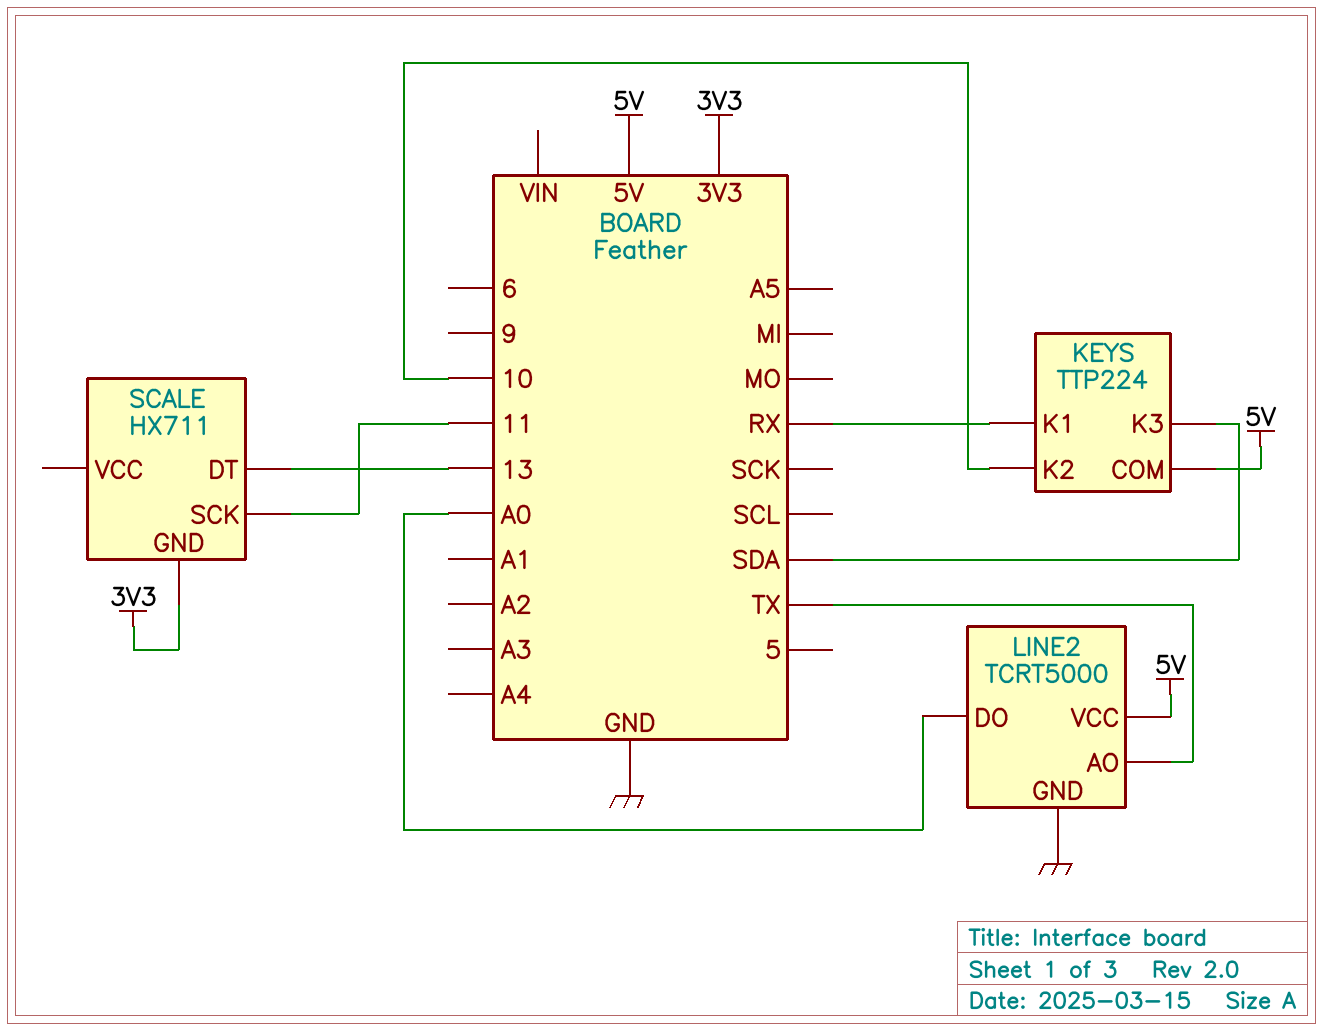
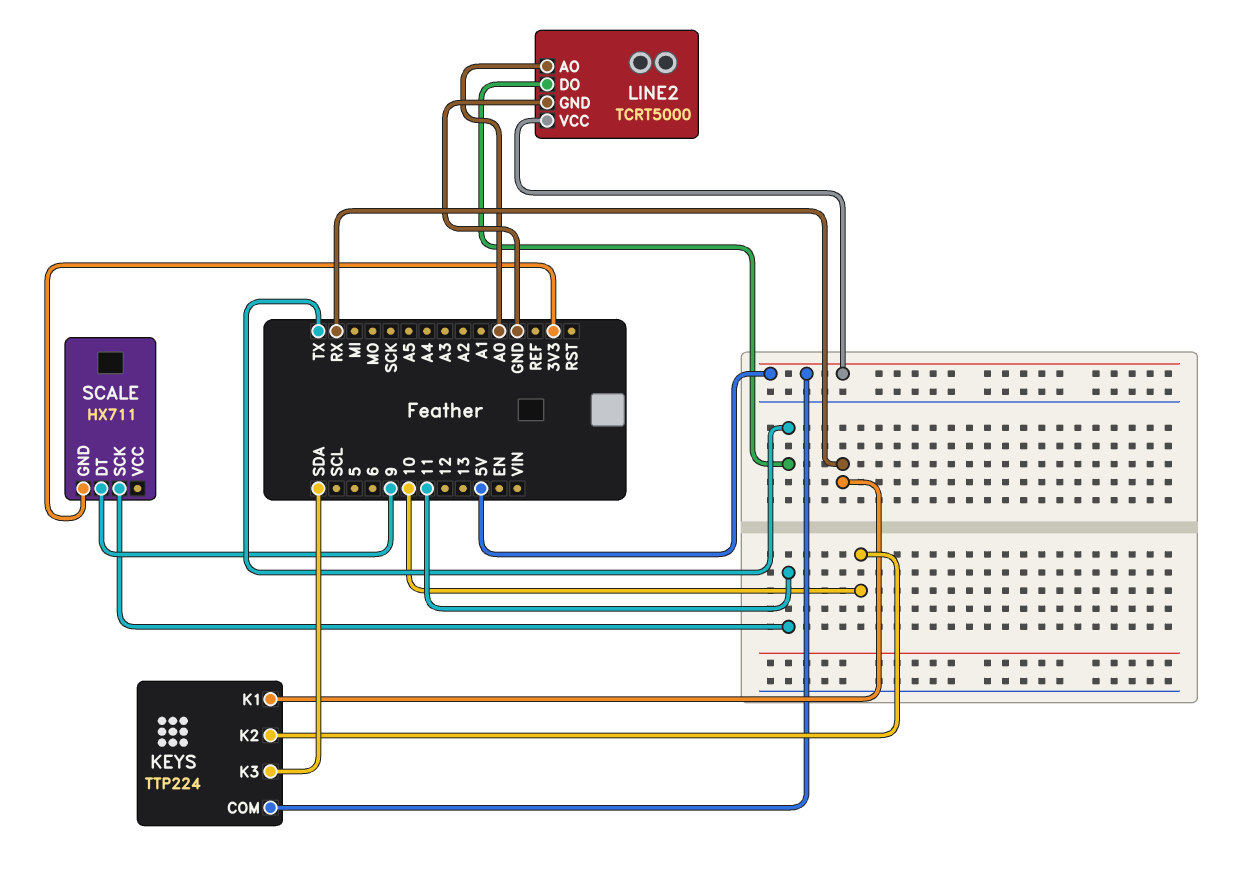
LINE2 pin AO: TX -> A0
LINE2 pin DO: A0 -> TX
SCALE pin DT: 13 -> 9

